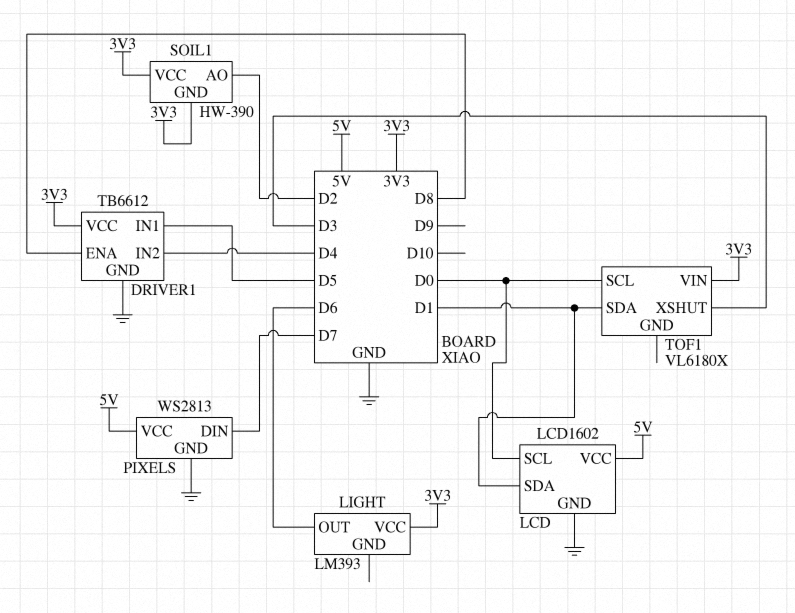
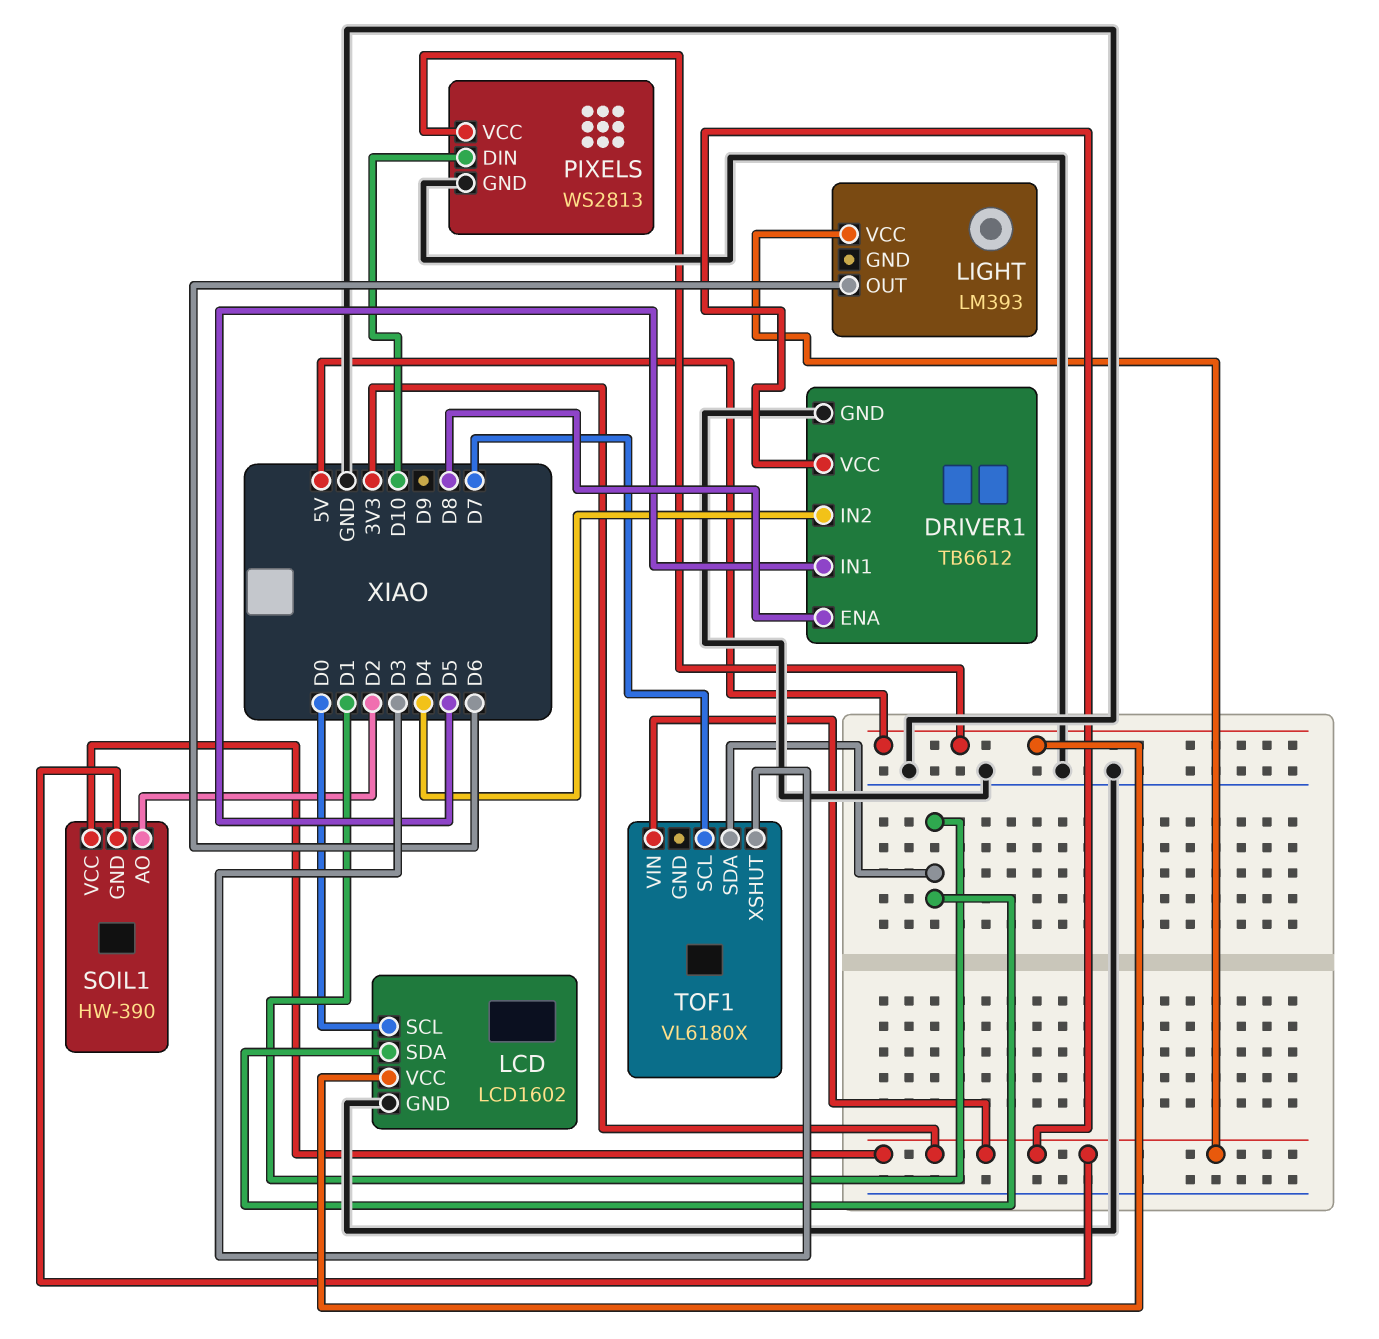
PIXELS pin DIN: D7 -> D10
TOF1 pin SCL: D0 -> D7

